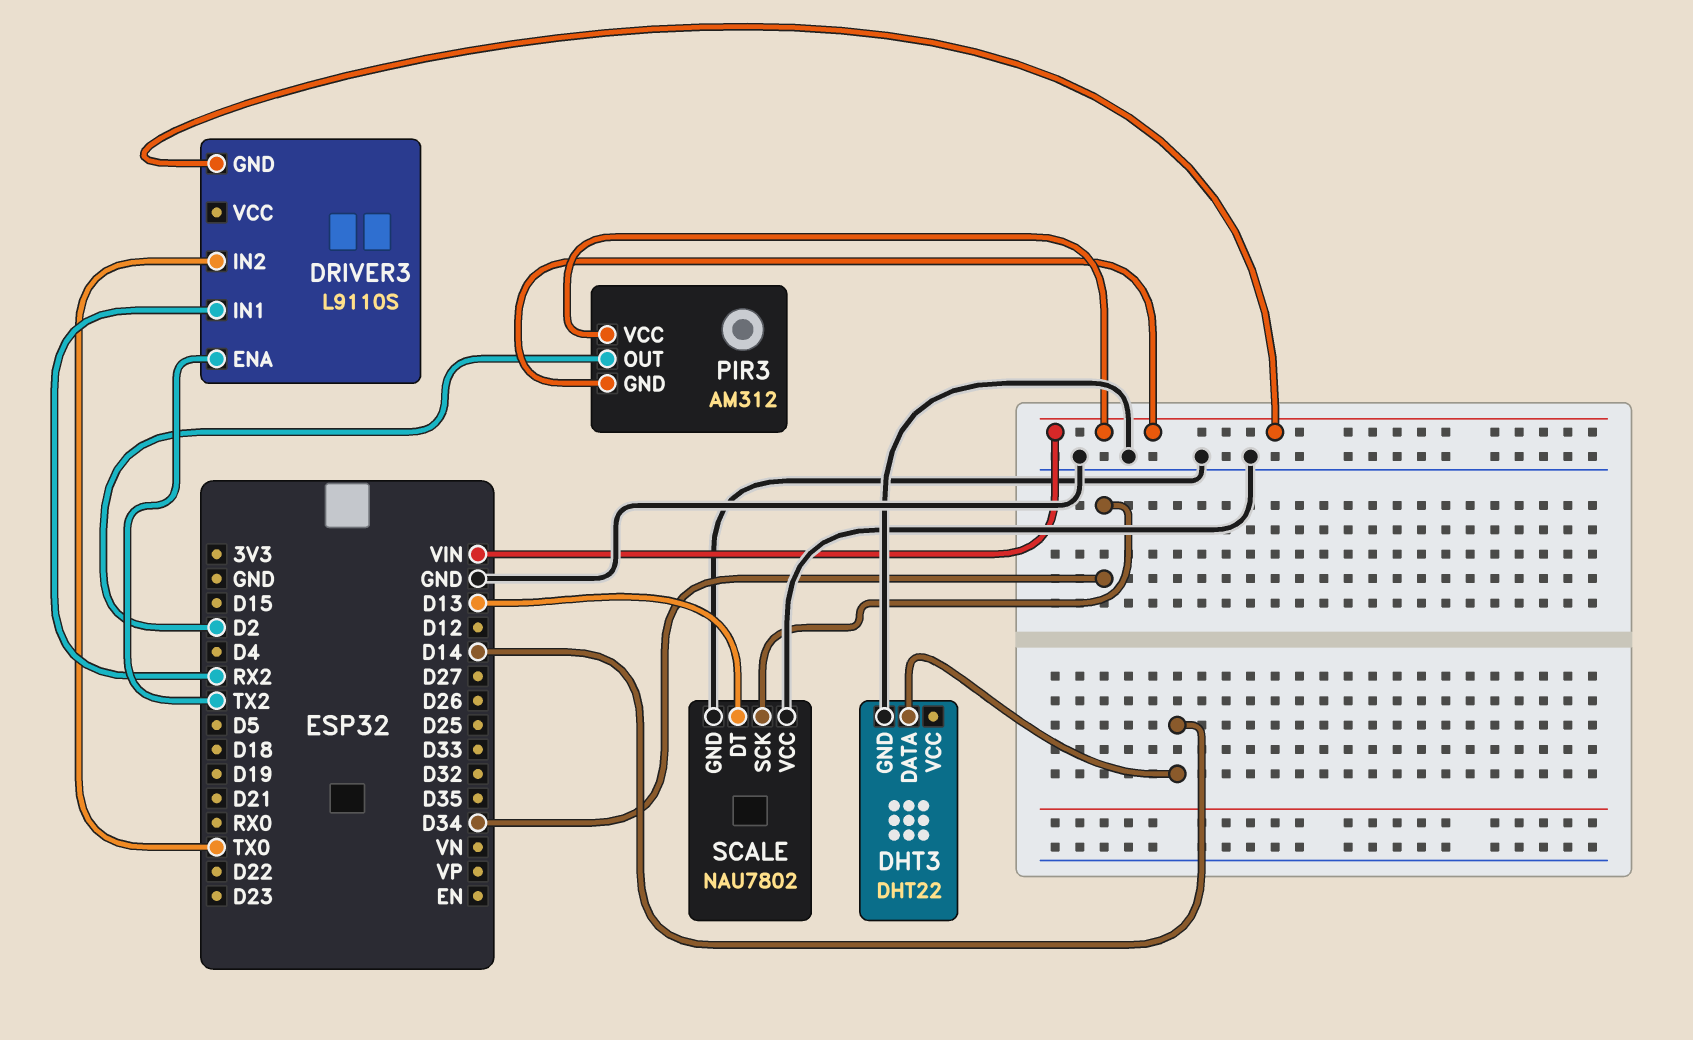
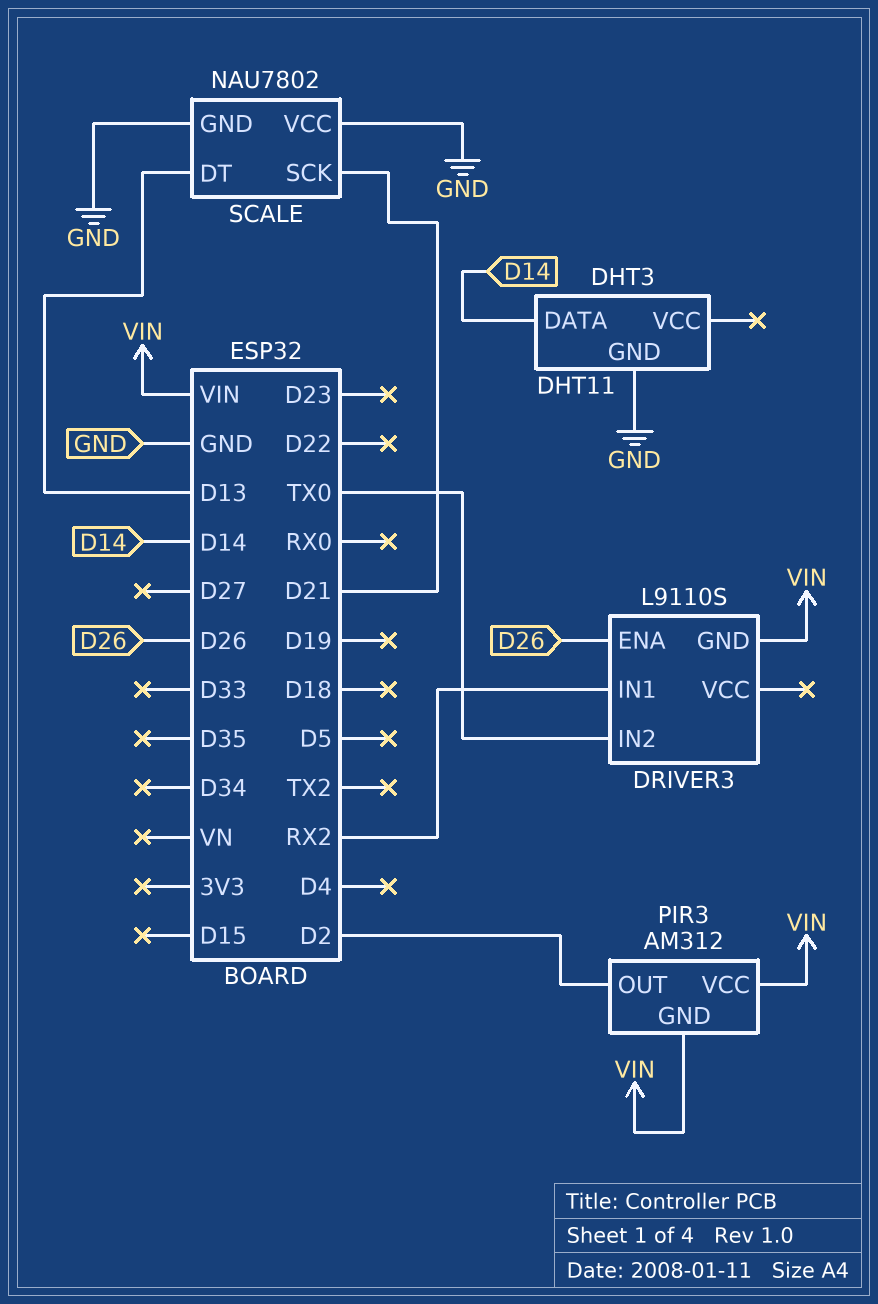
DHT3: DHT22 -> DHT11
DRIVER3 pin ENA: TX2 -> D26
SCALE pin SCK: D34 -> D21

